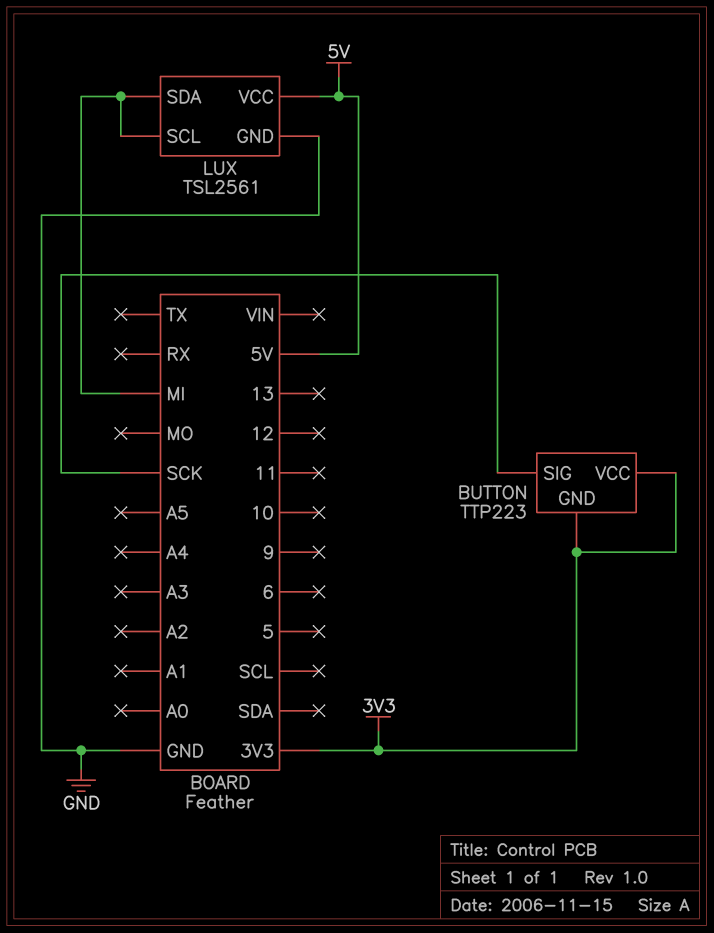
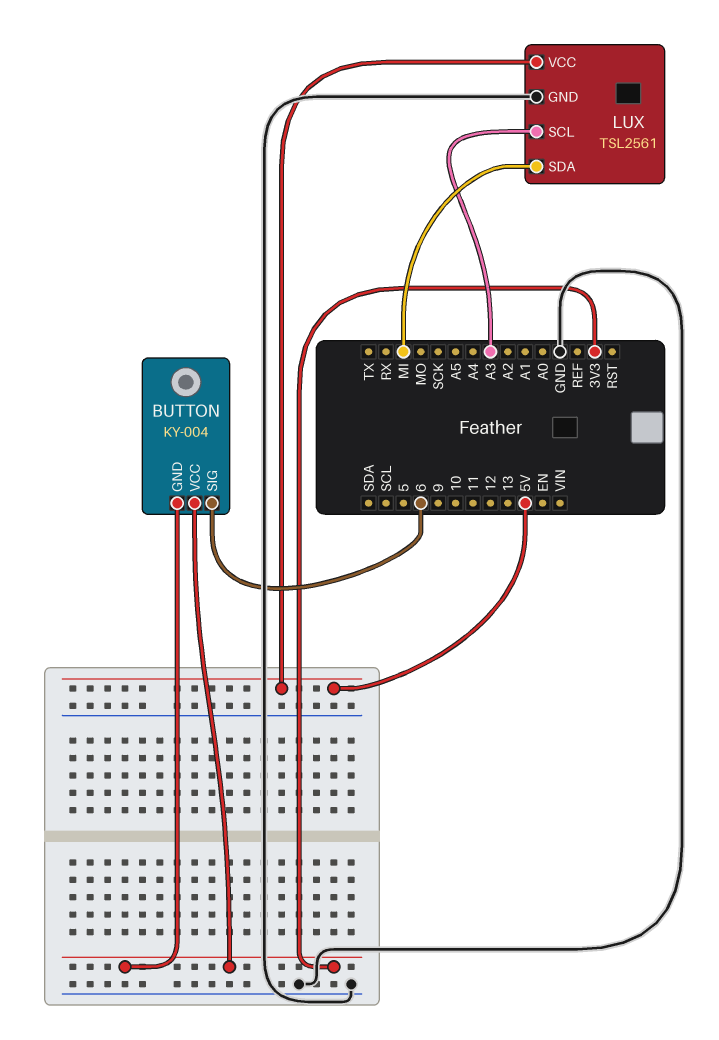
BUTTON: TTP223 -> KY-004
BUTTON pin SIG: SCK -> 6
LUX pin SCL: MI -> A3

